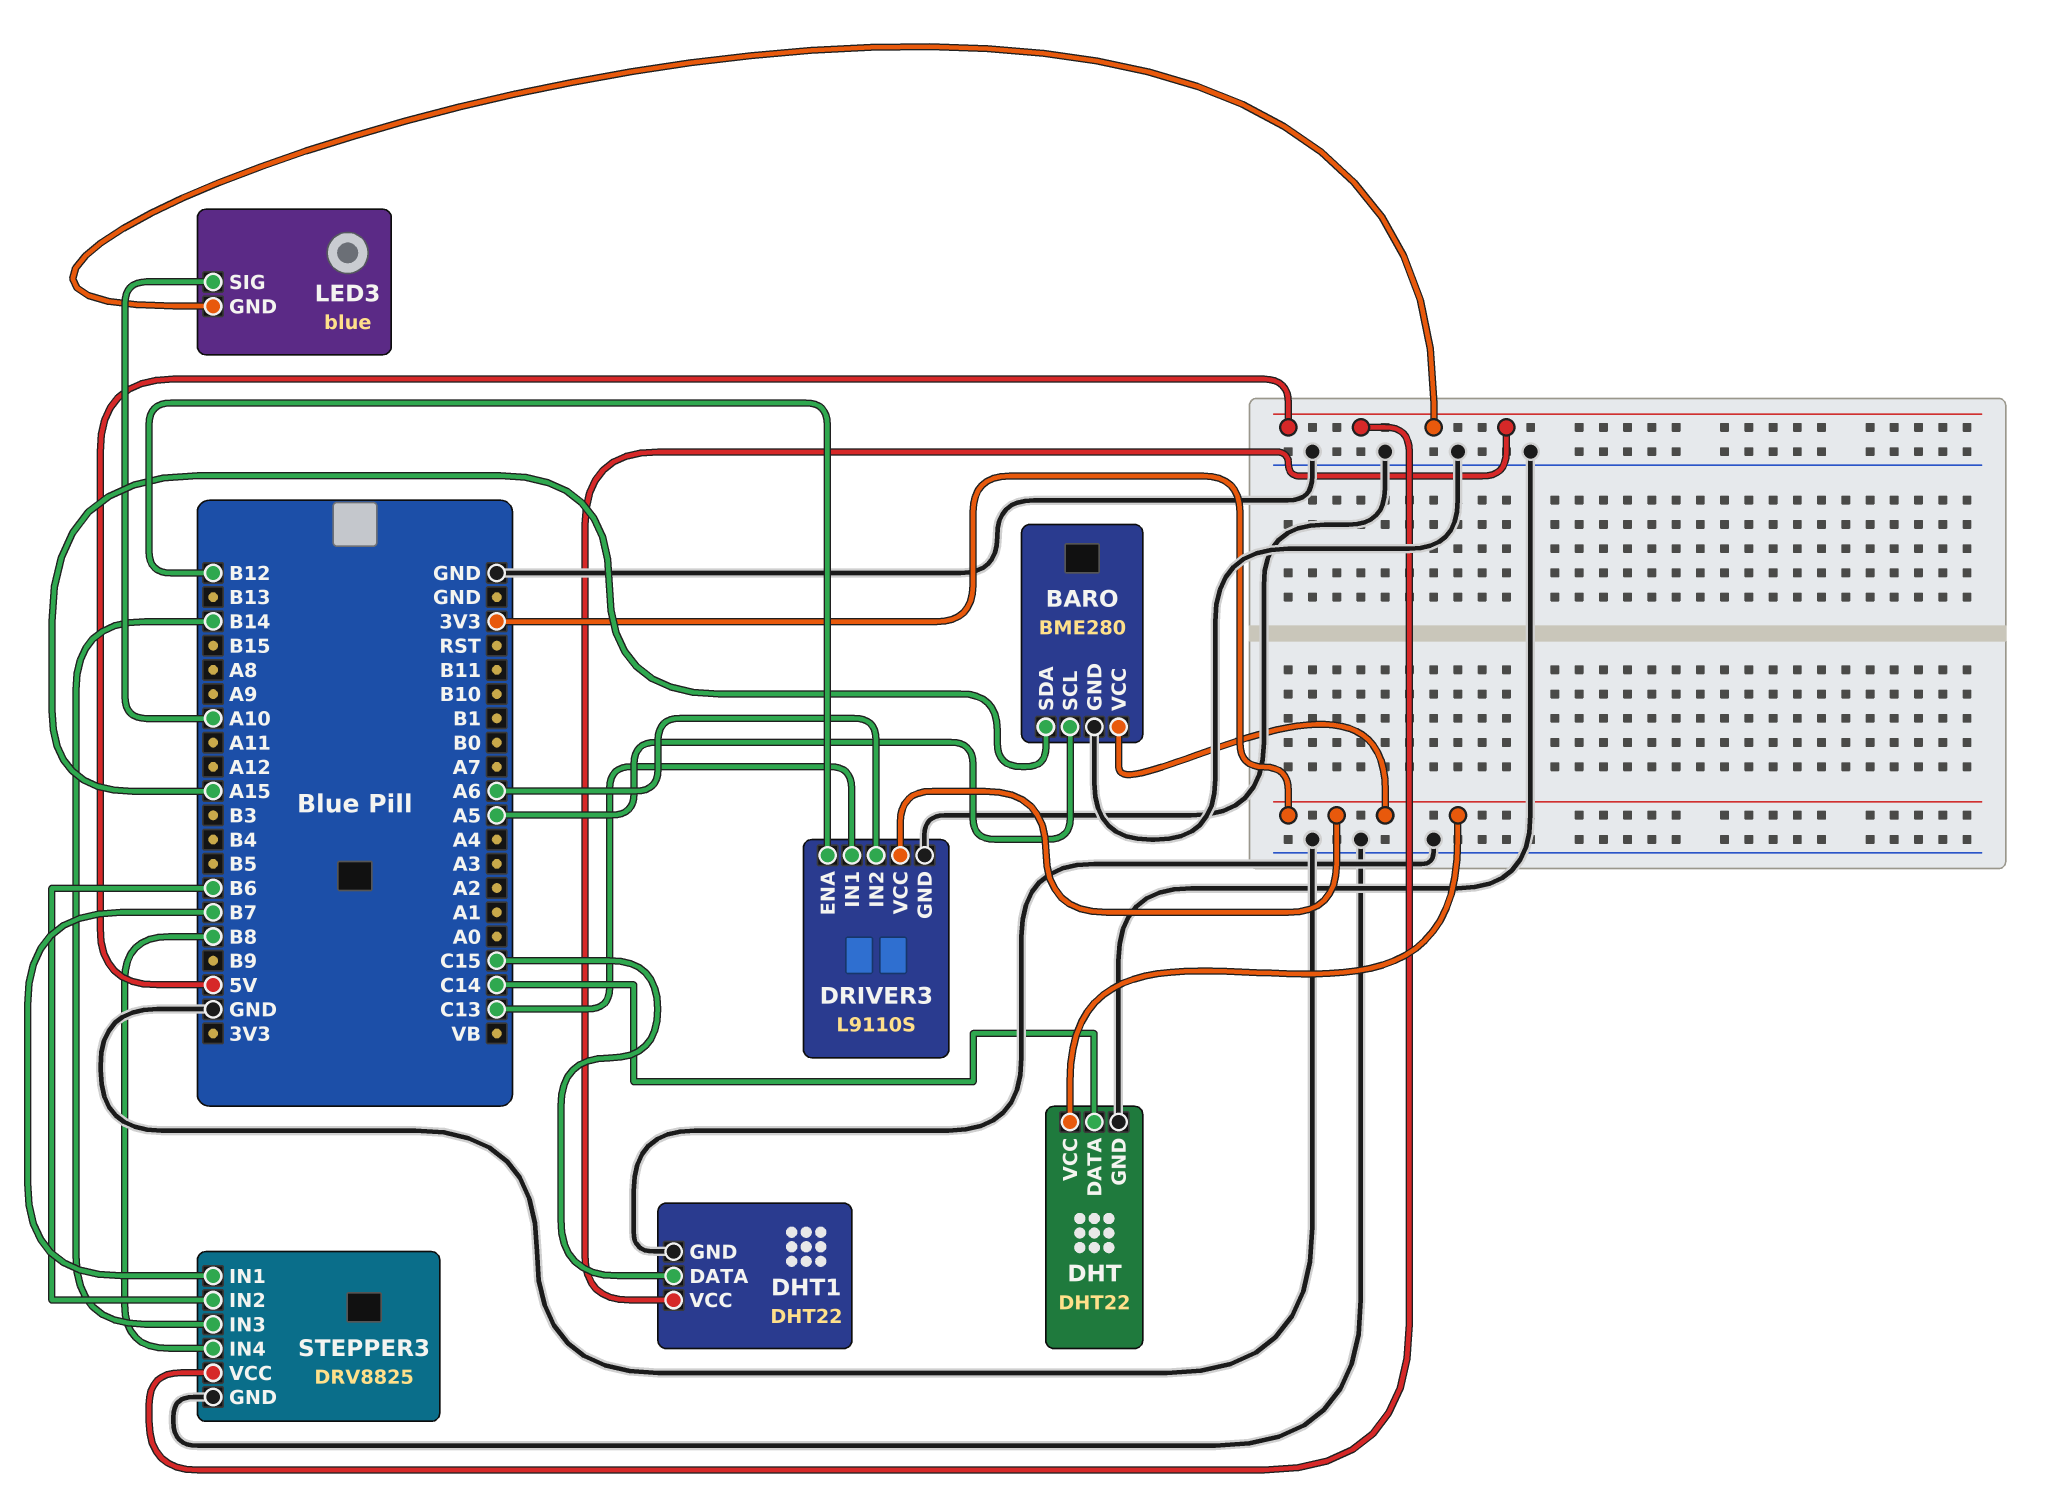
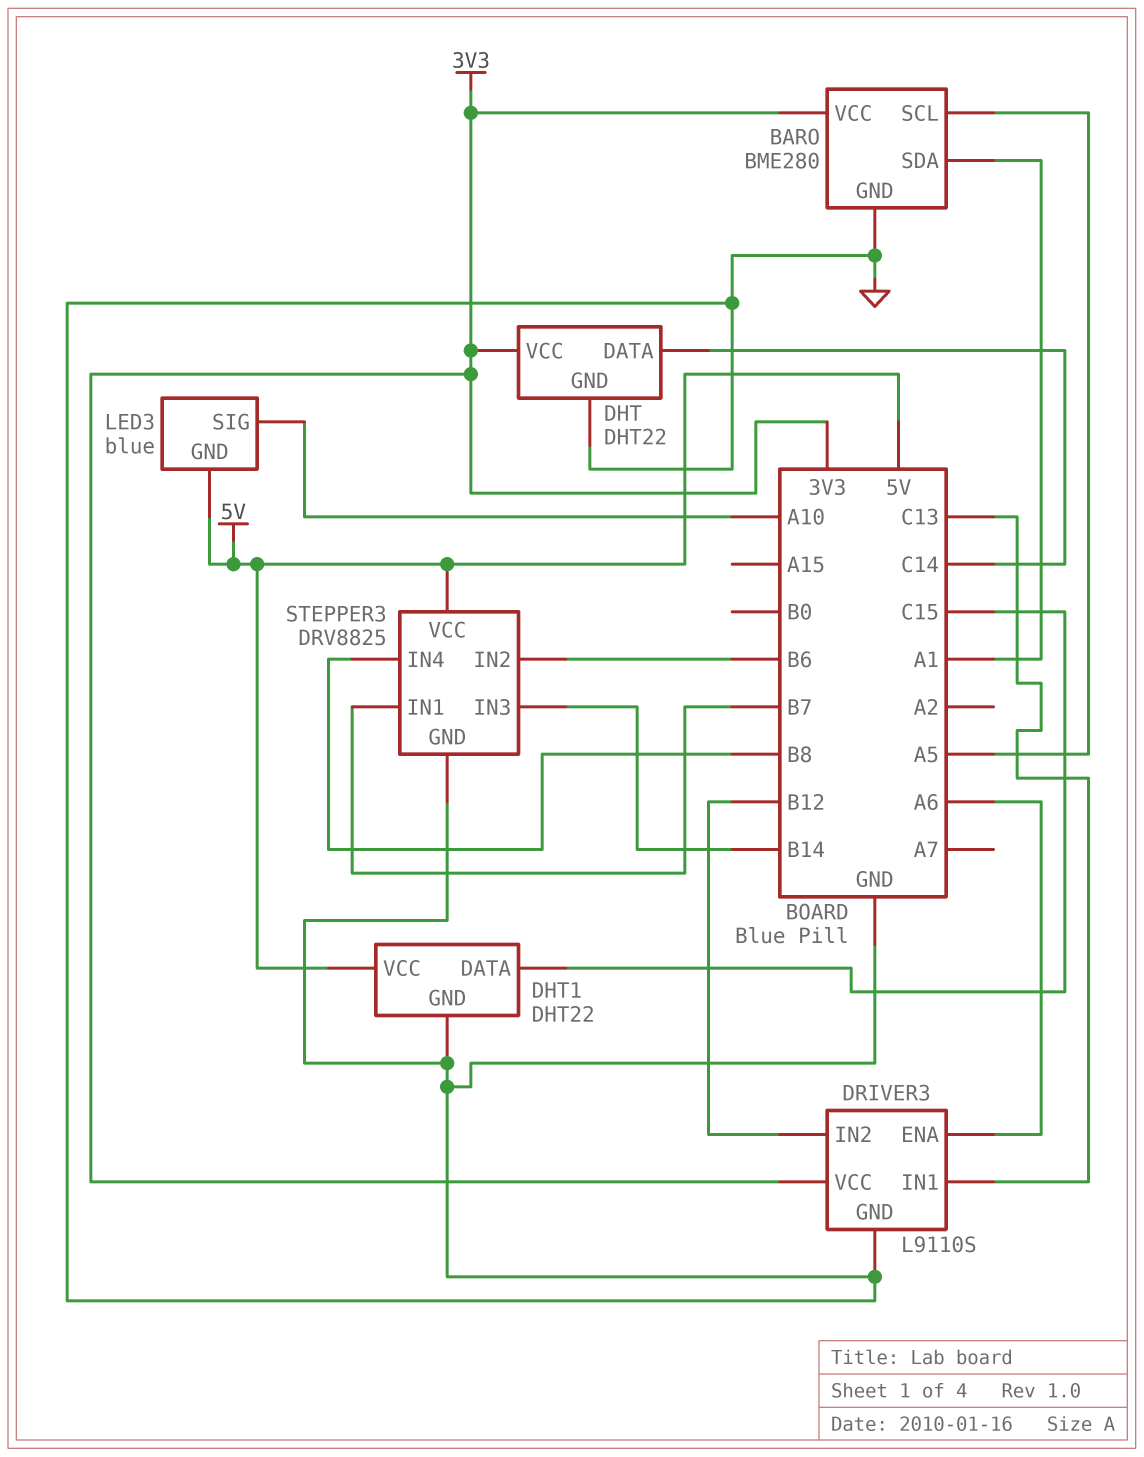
BARO pin SDA: A15 -> A1
DRIVER3 pin ENA: B12 -> A6
DRIVER3 pin IN2: A6 -> B12

